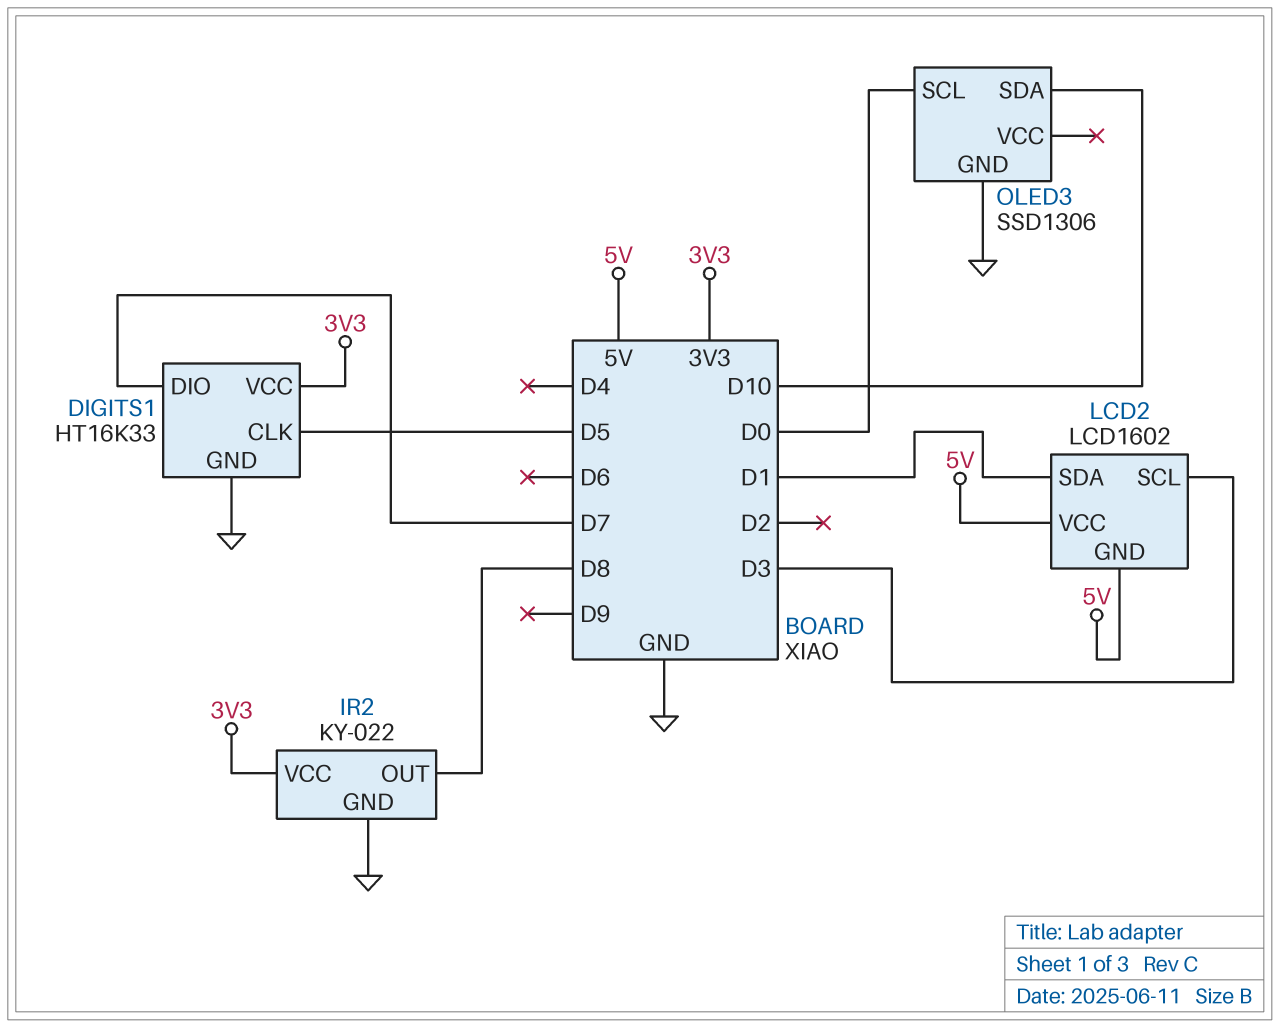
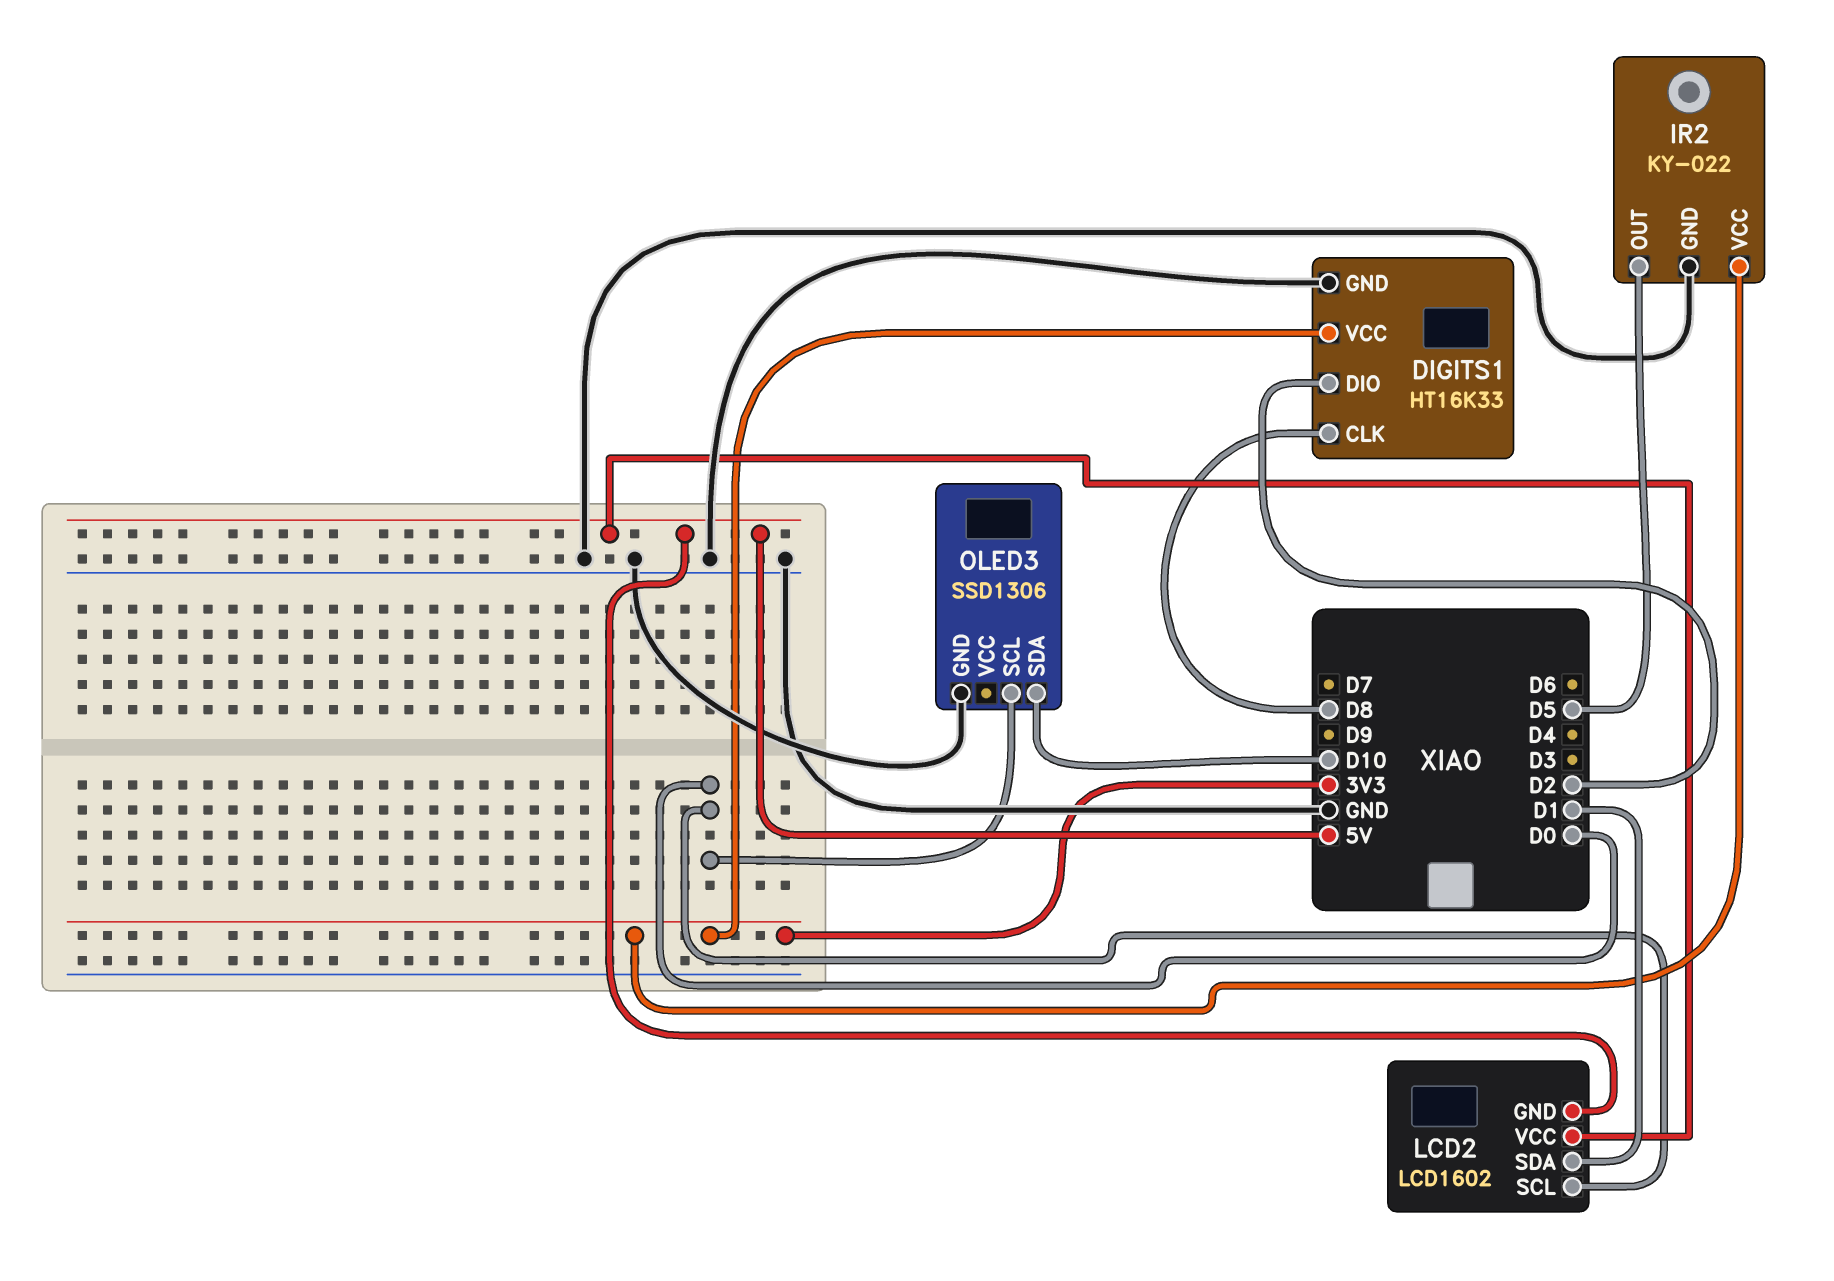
DIGITS1 pin CLK: D5 -> D8
DIGITS1 pin DIO: D7 -> D2
IR2 pin OUT: D8 -> D5
LCD2 pin SCL: D3 -> D0

